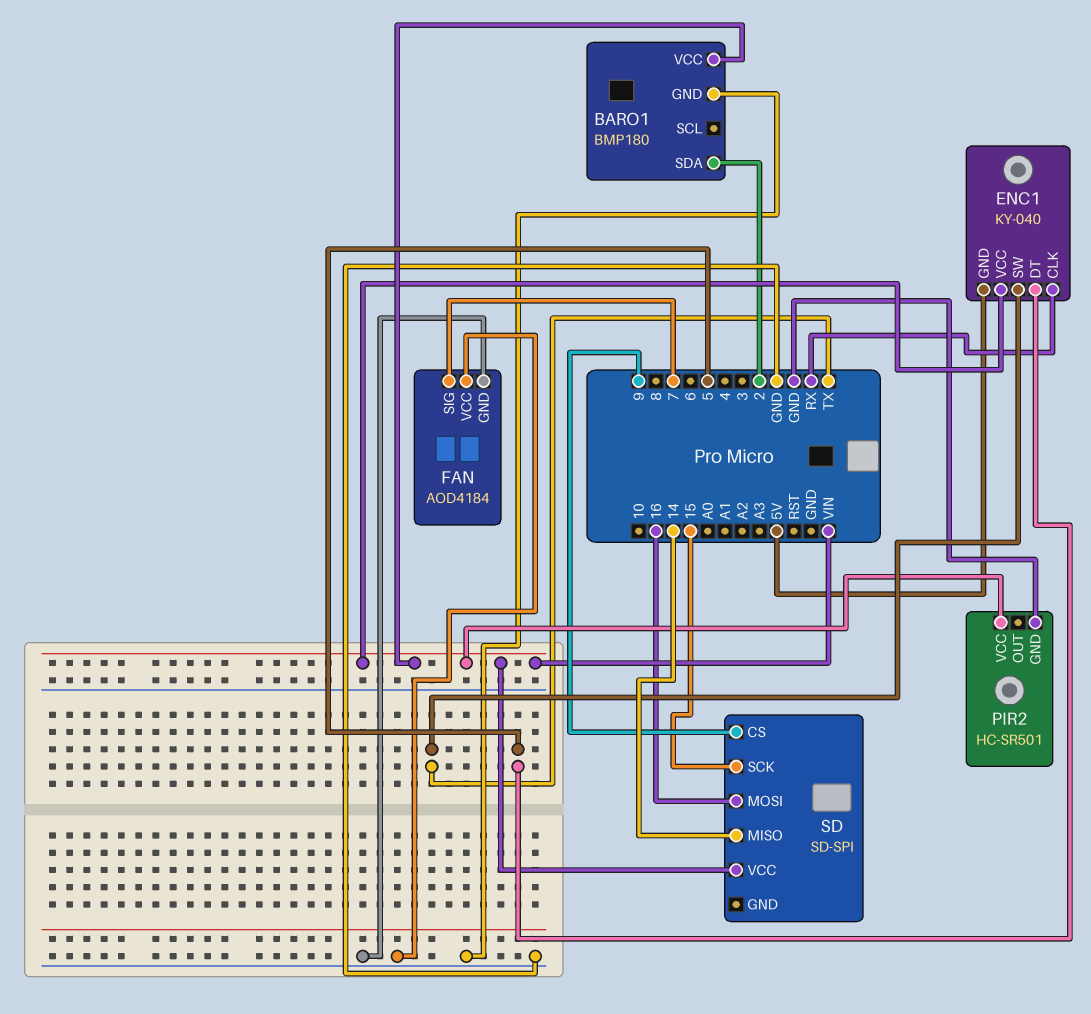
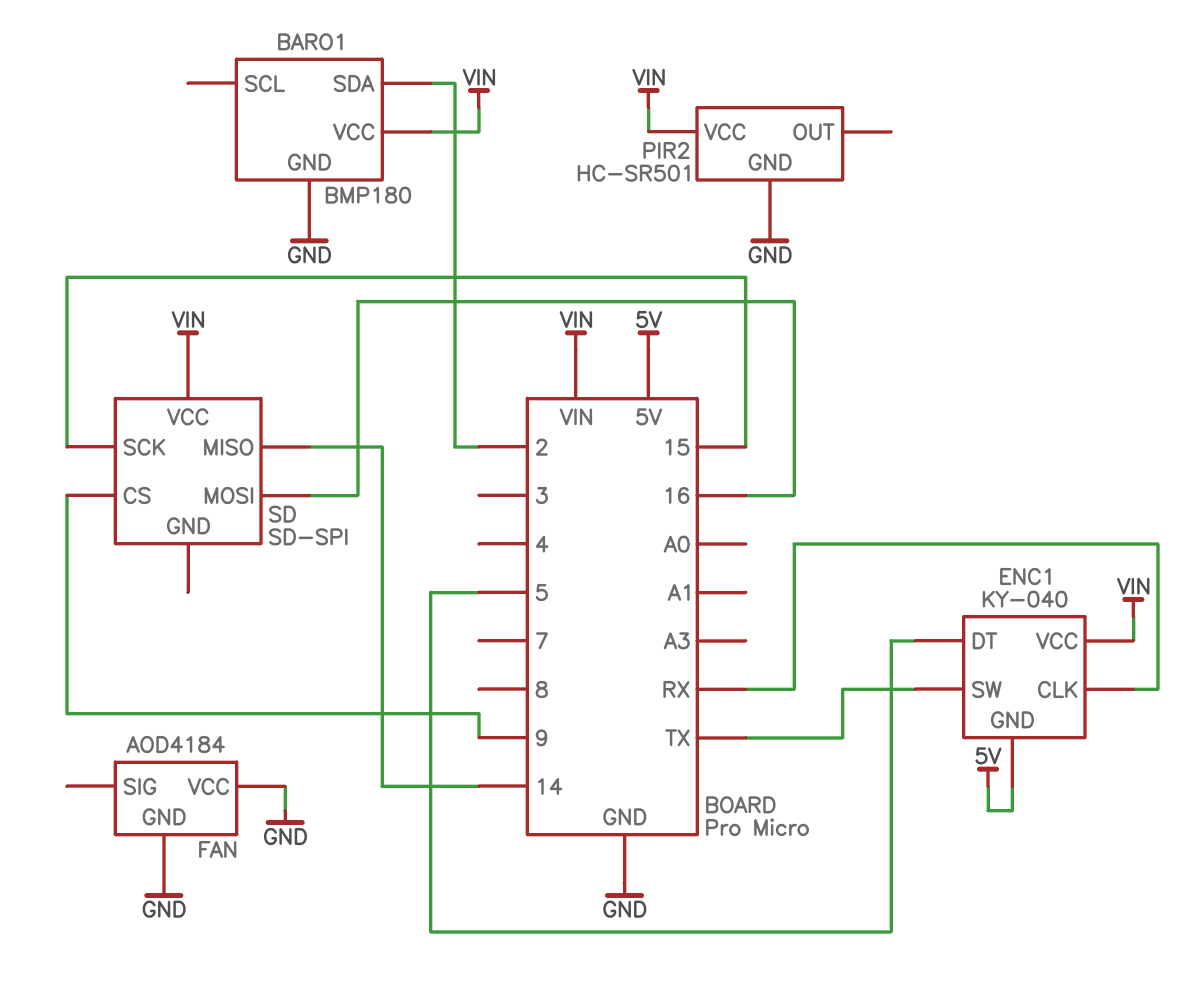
FAN pin SIG: 7 -> none

